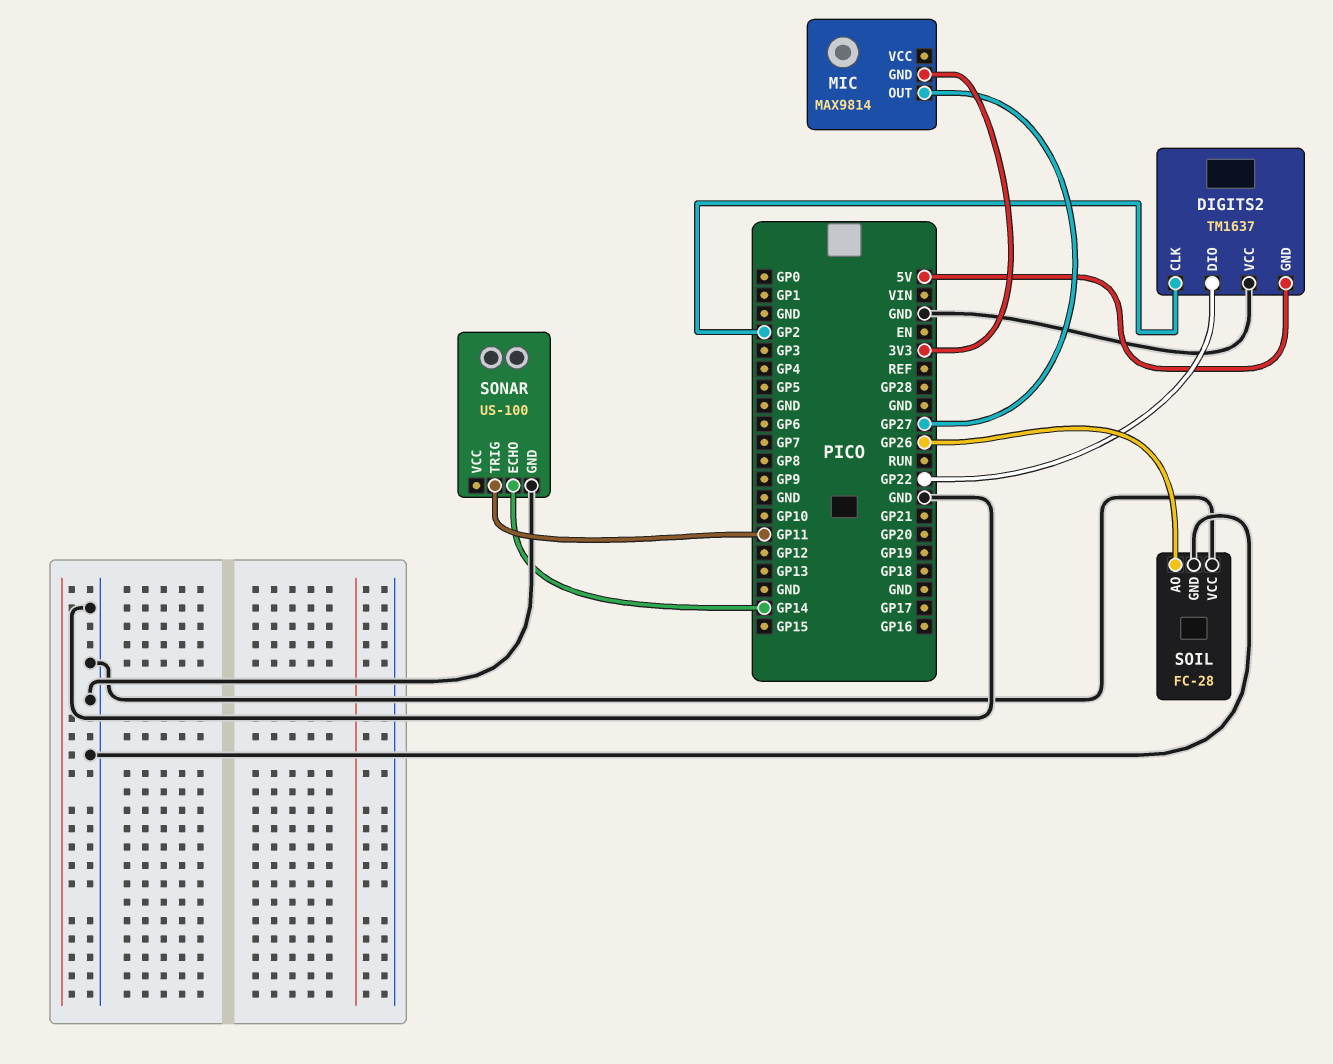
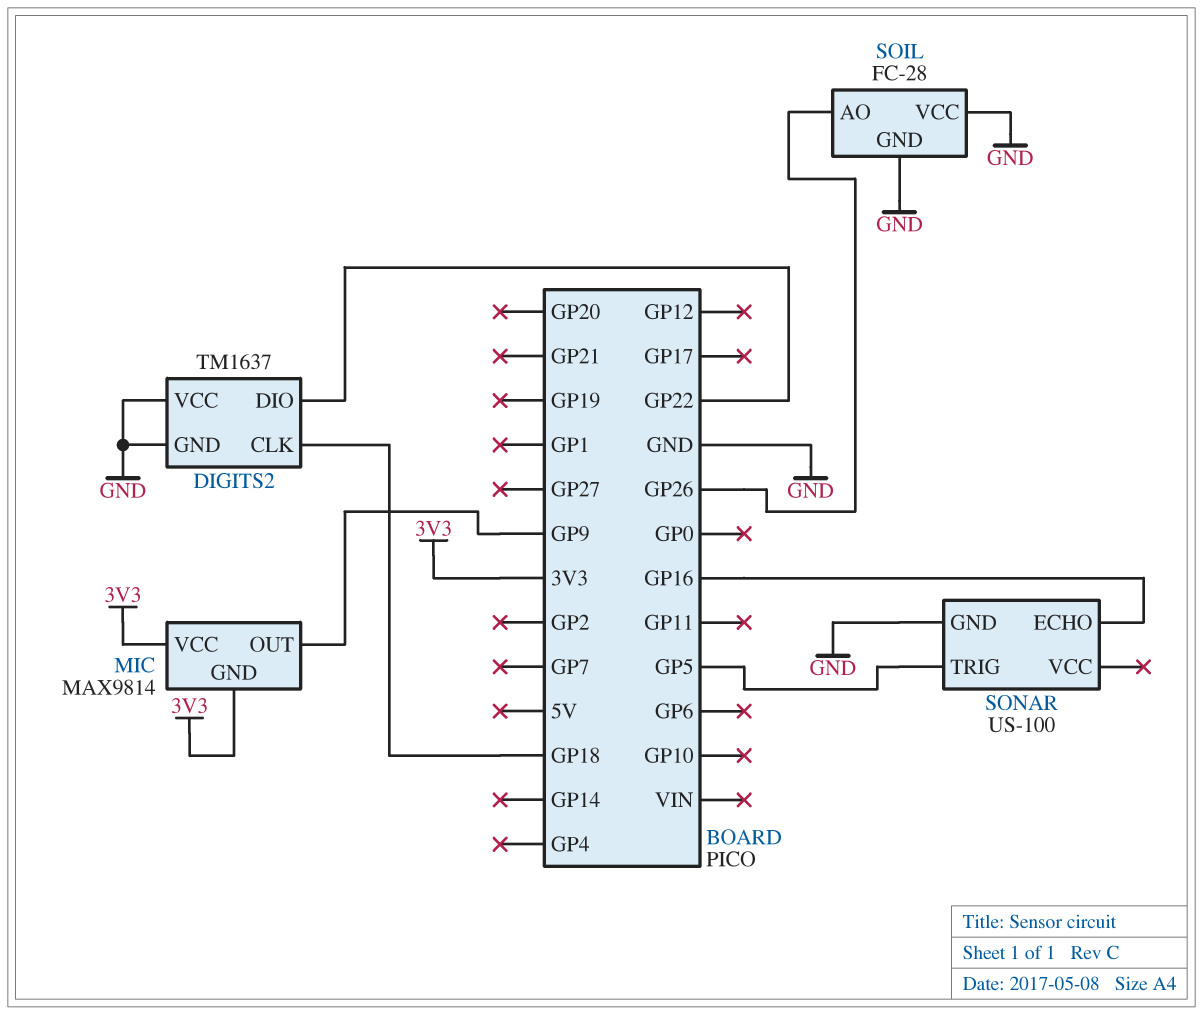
DIGITS2 pin CLK: GP2 -> GP18
DIGITS2 pin GND: 5V -> GND
MIC pin OUT: GP27 -> GP9
MIC pin VCC: none -> 3V3
SONAR pin ECHO: GP14 -> GP16
SONAR pin TRIG: GP11 -> GP5

